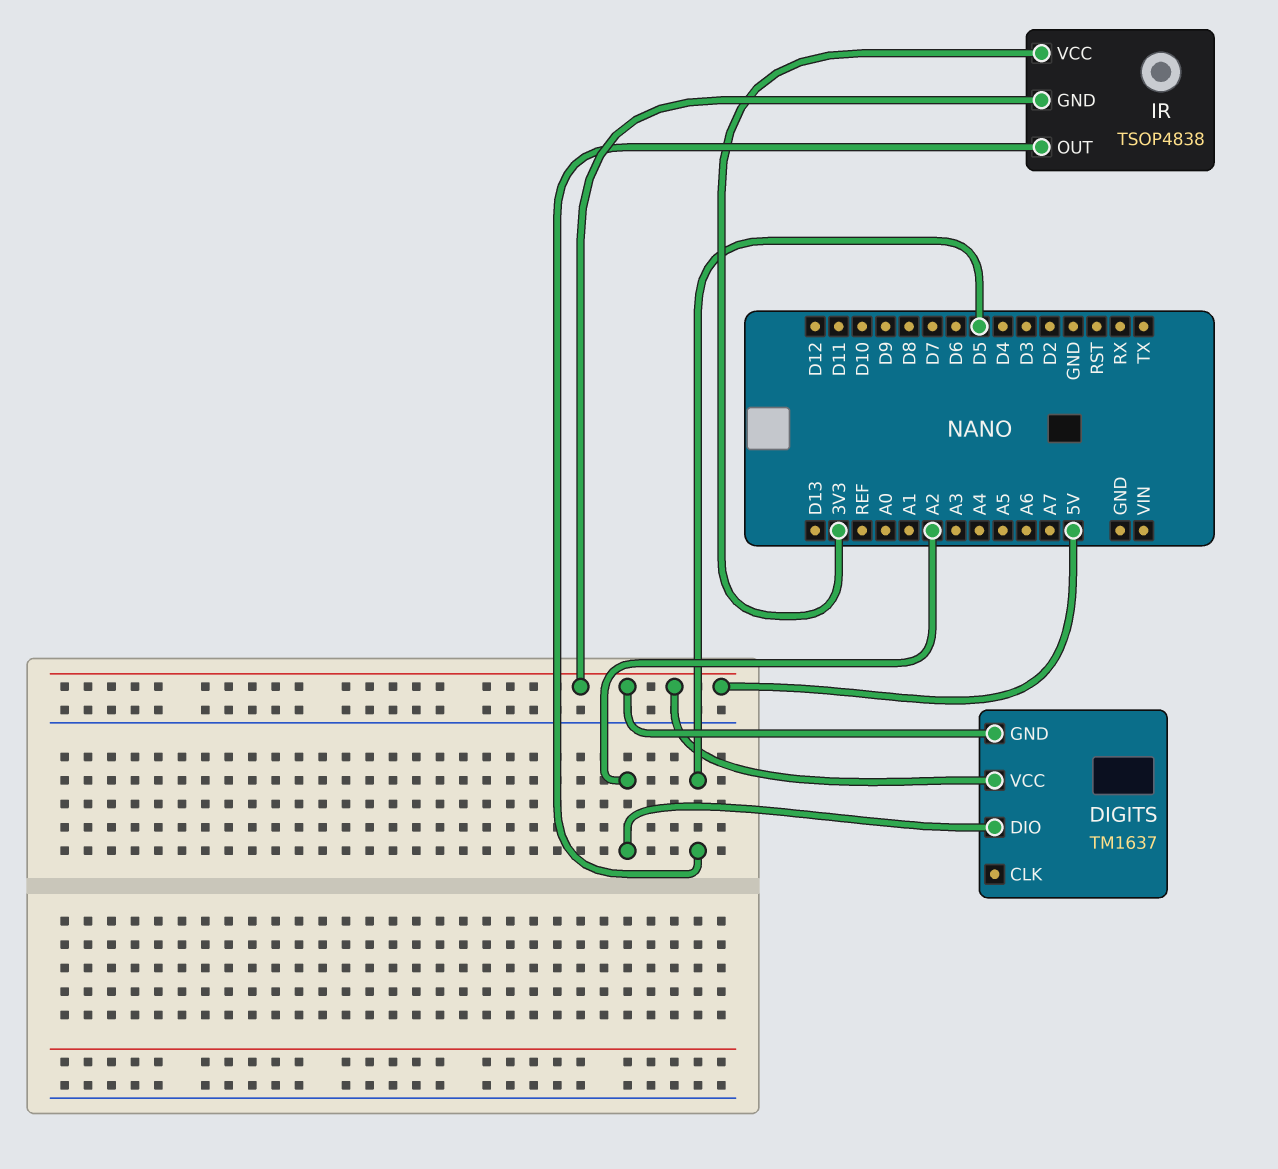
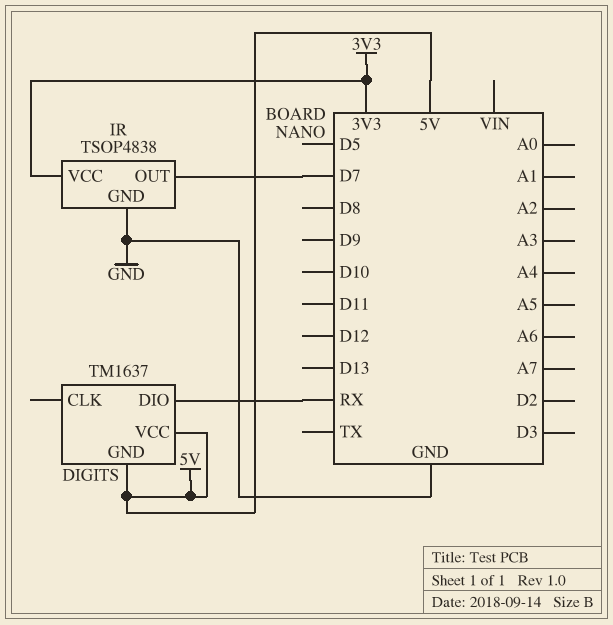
DIGITS pin DIO: A2 -> RX
IR pin GND: 5V -> GND
IR pin OUT: D5 -> D7

